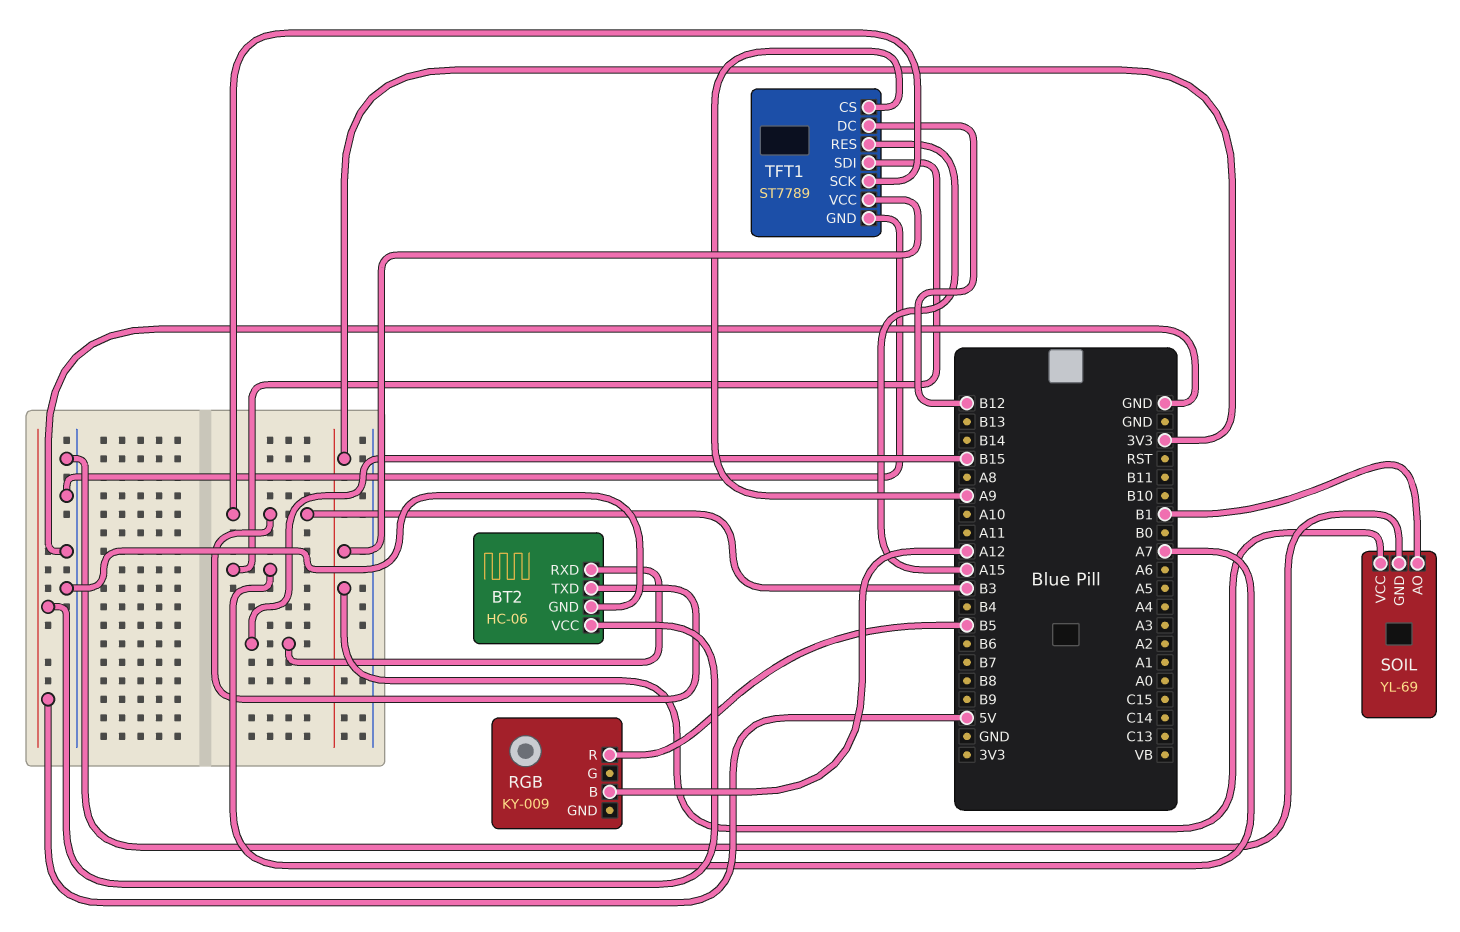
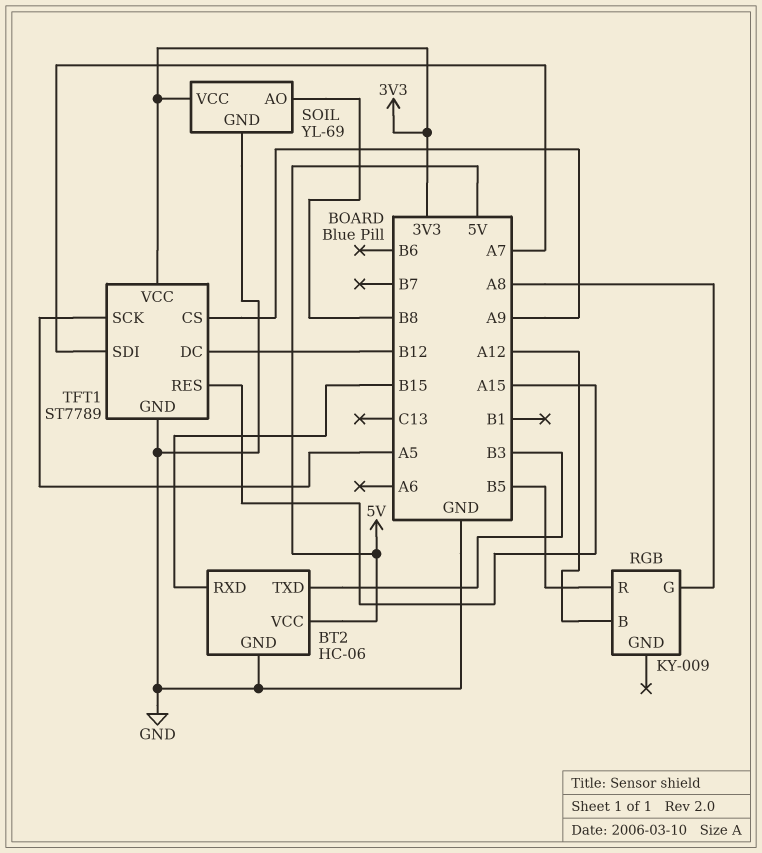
RGB pin G: none -> A8
SOIL pin AO: B1 -> B8
TFT1 pin SCK: B3 -> A5

